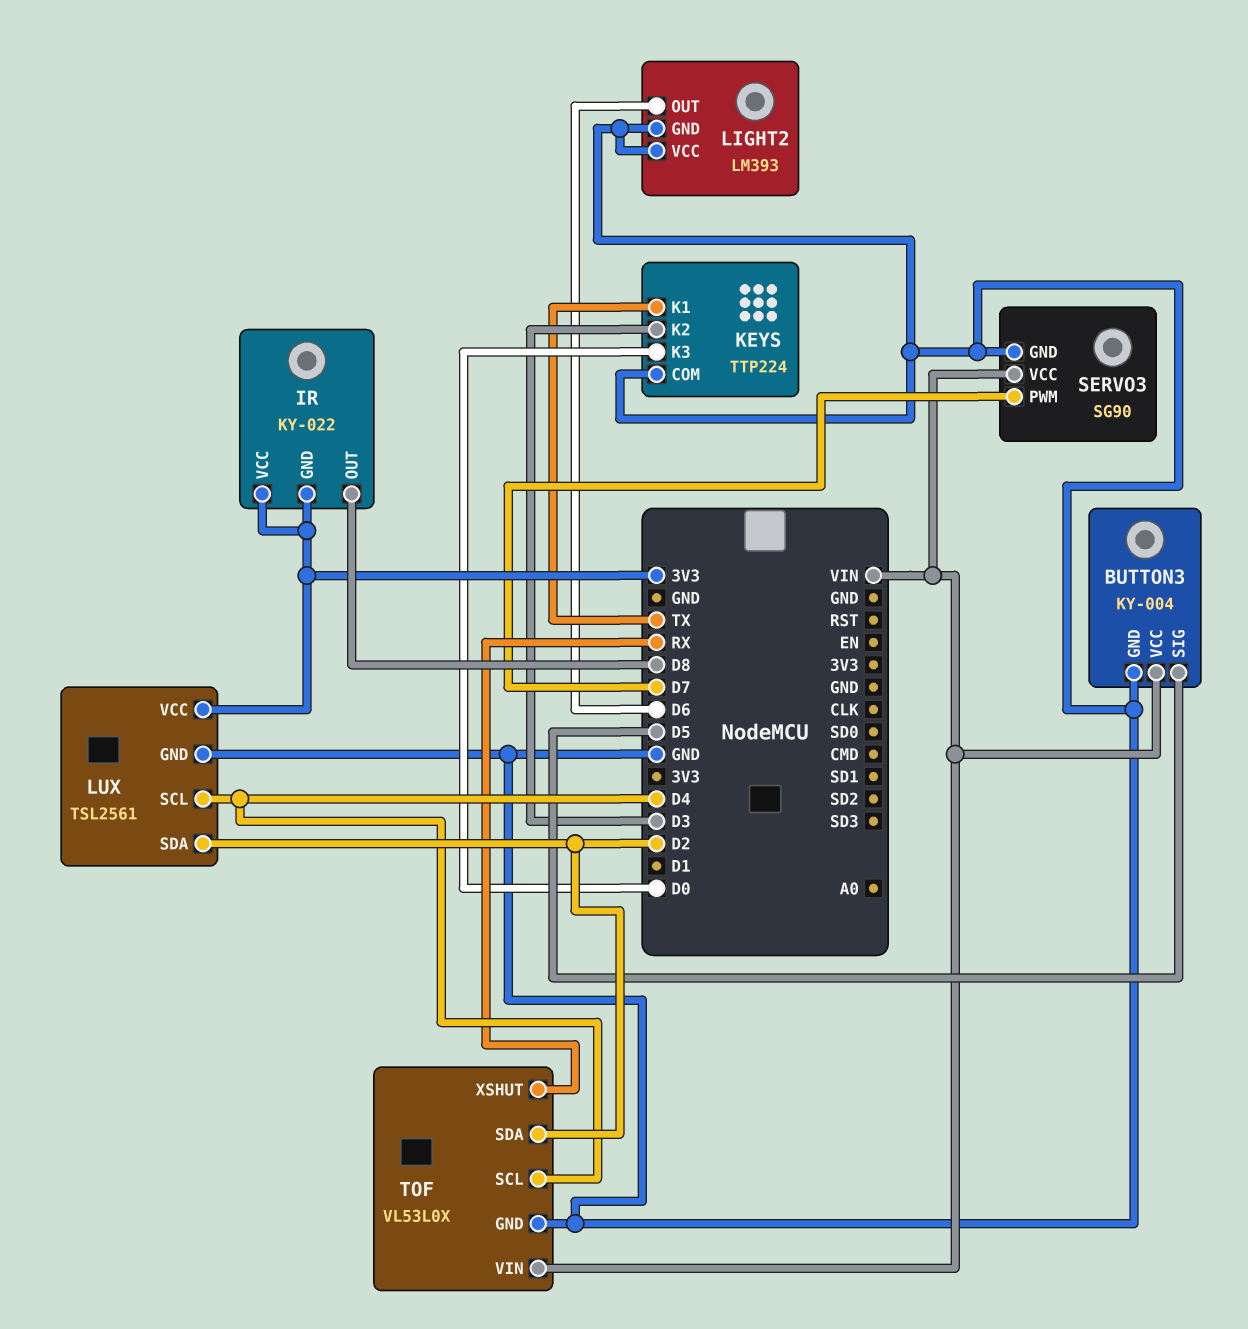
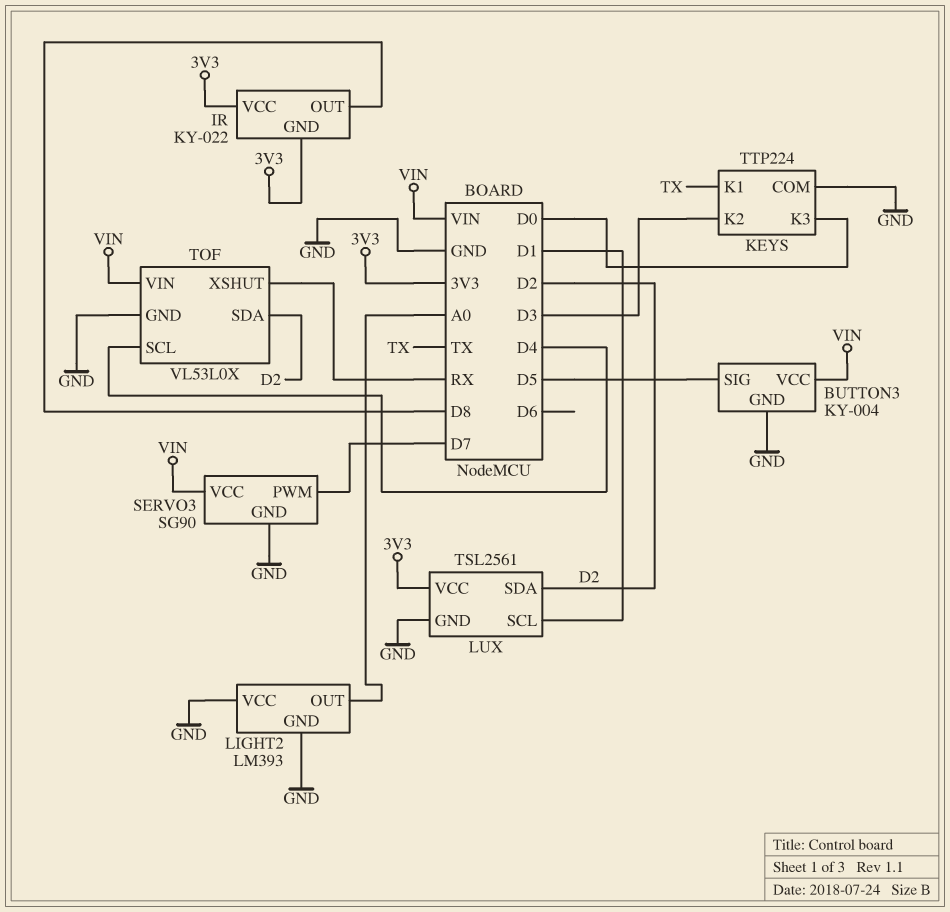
LIGHT2 pin OUT: D6 -> A0
LUX pin SCL: D4 -> D1

